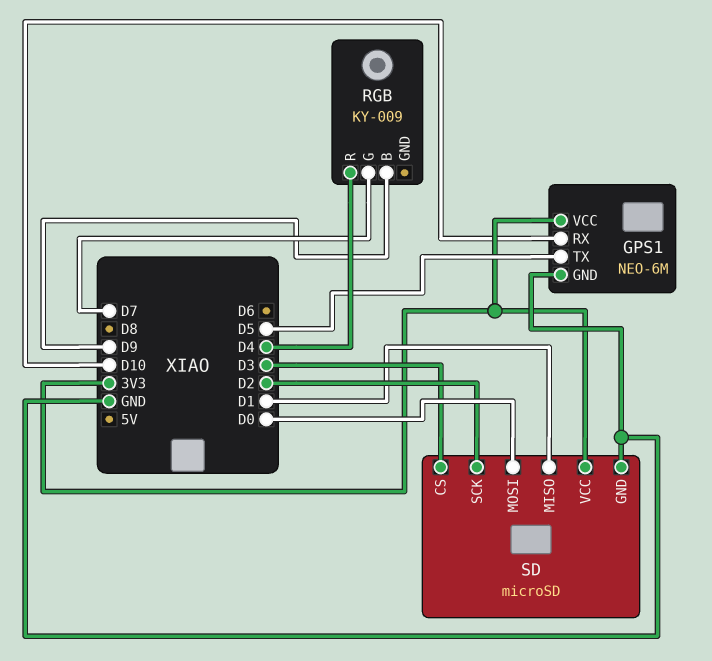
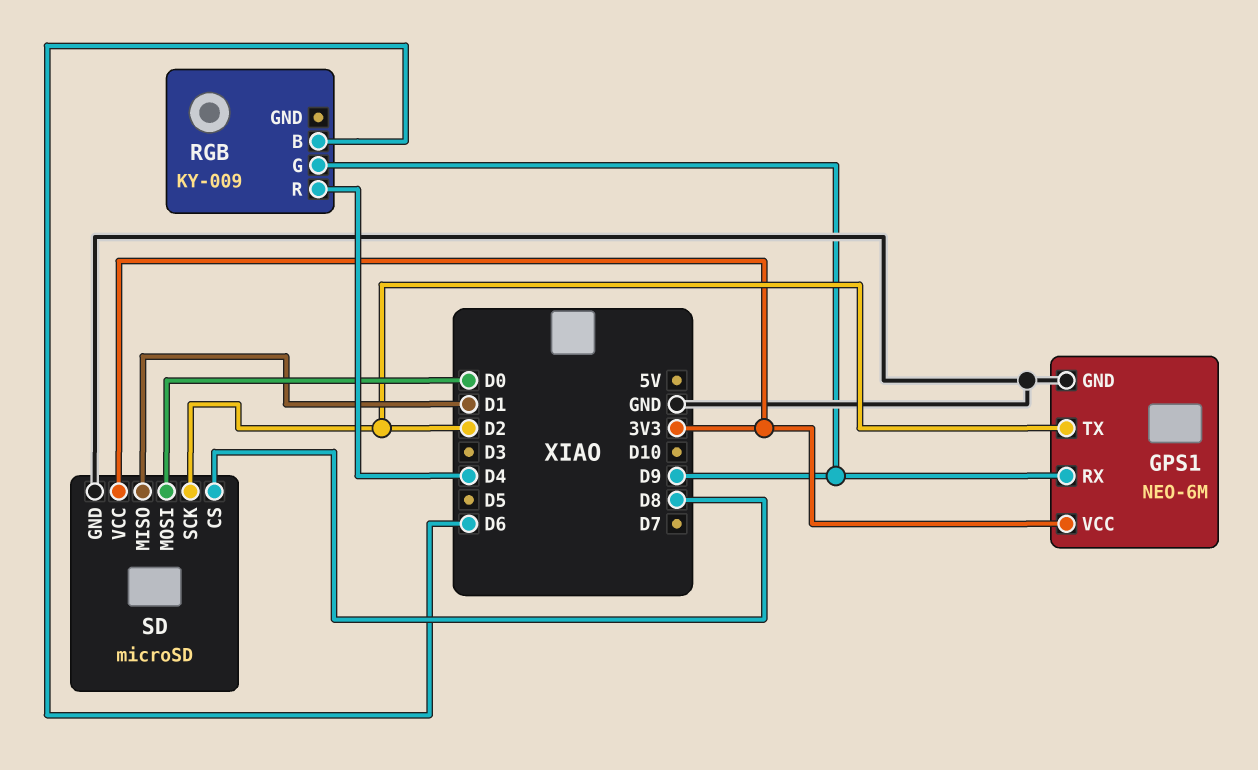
GPS1 pin RX: D10 -> D9
GPS1 pin TX: D5 -> D2
RGB pin B: D9 -> D6
RGB pin G: D7 -> D9
SD pin CS: D3 -> D8

